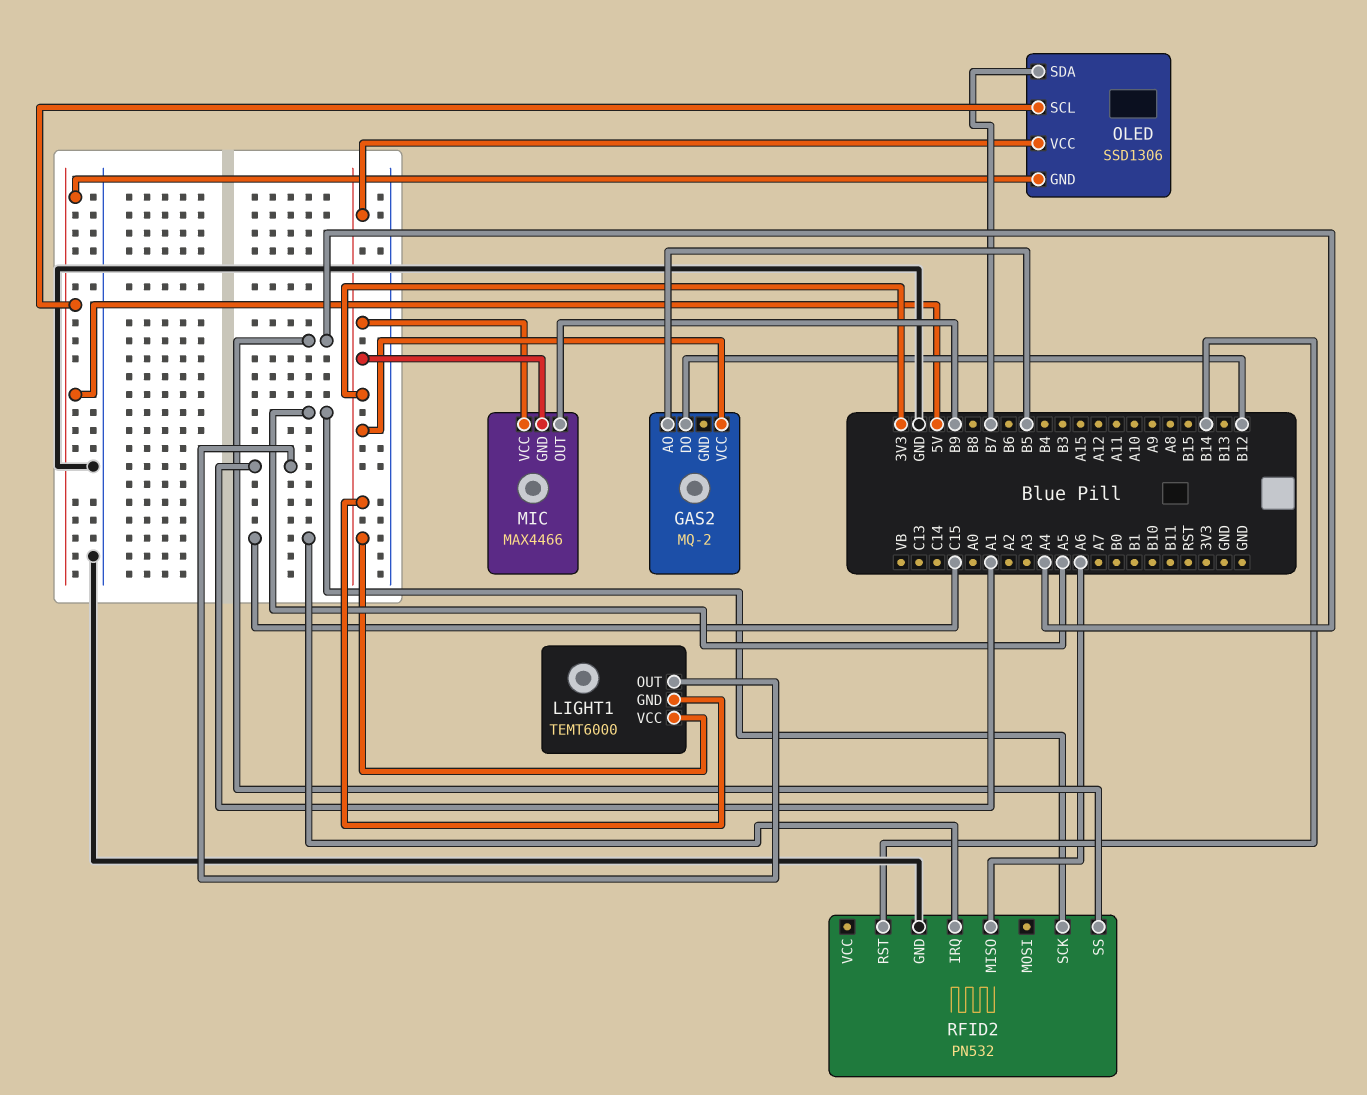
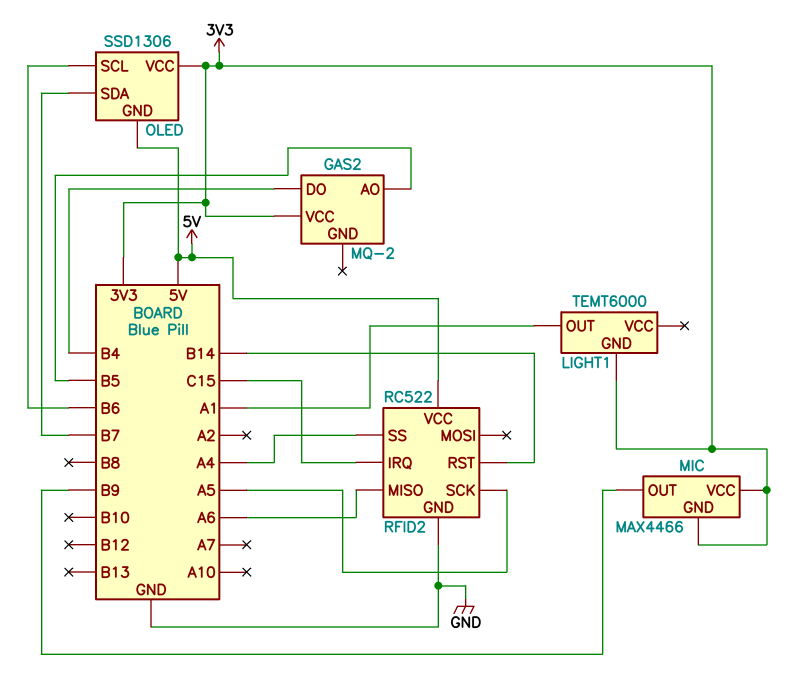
GAS2 pin DO: B12 -> B4
LIGHT1 pin VCC: 3V3 -> none
OLED pin SCL: 5V -> B6
RFID2: PN532 -> RC522
RFID2 pin VCC: none -> 5V

